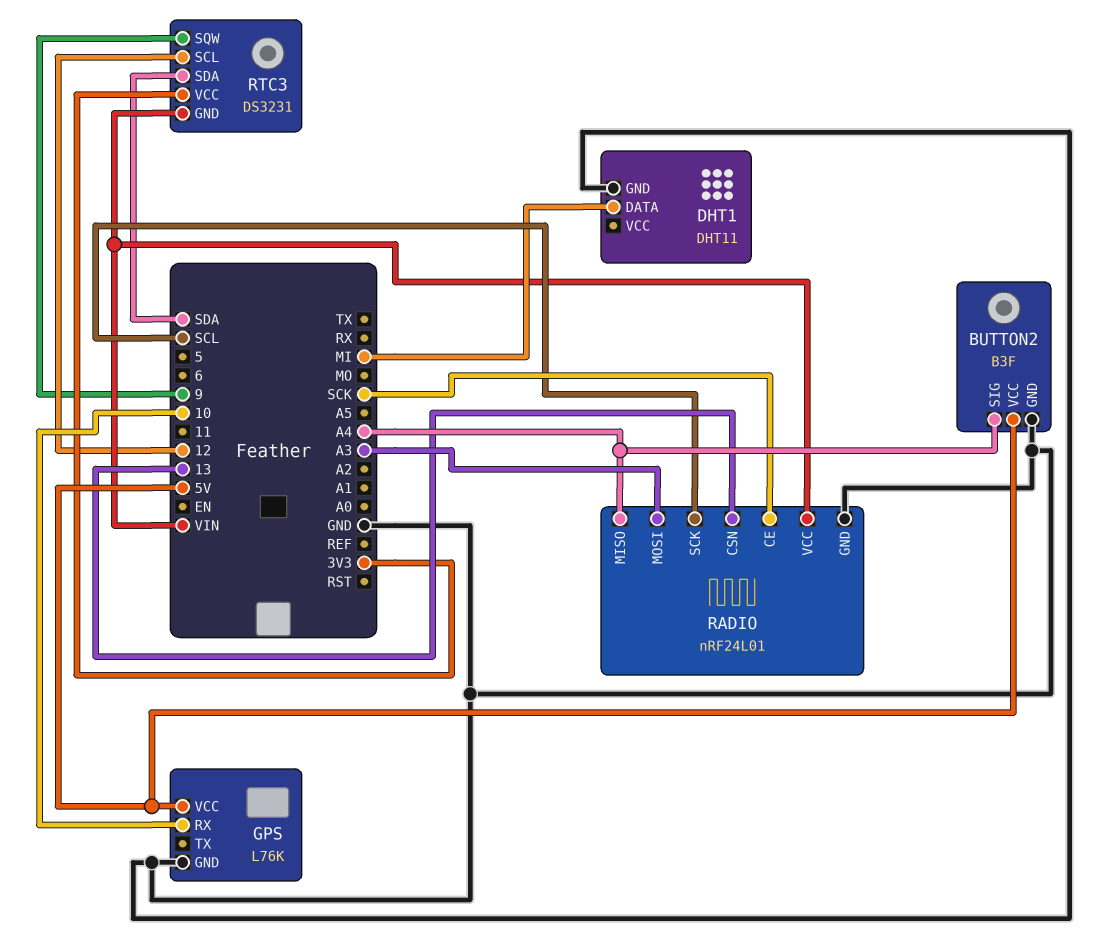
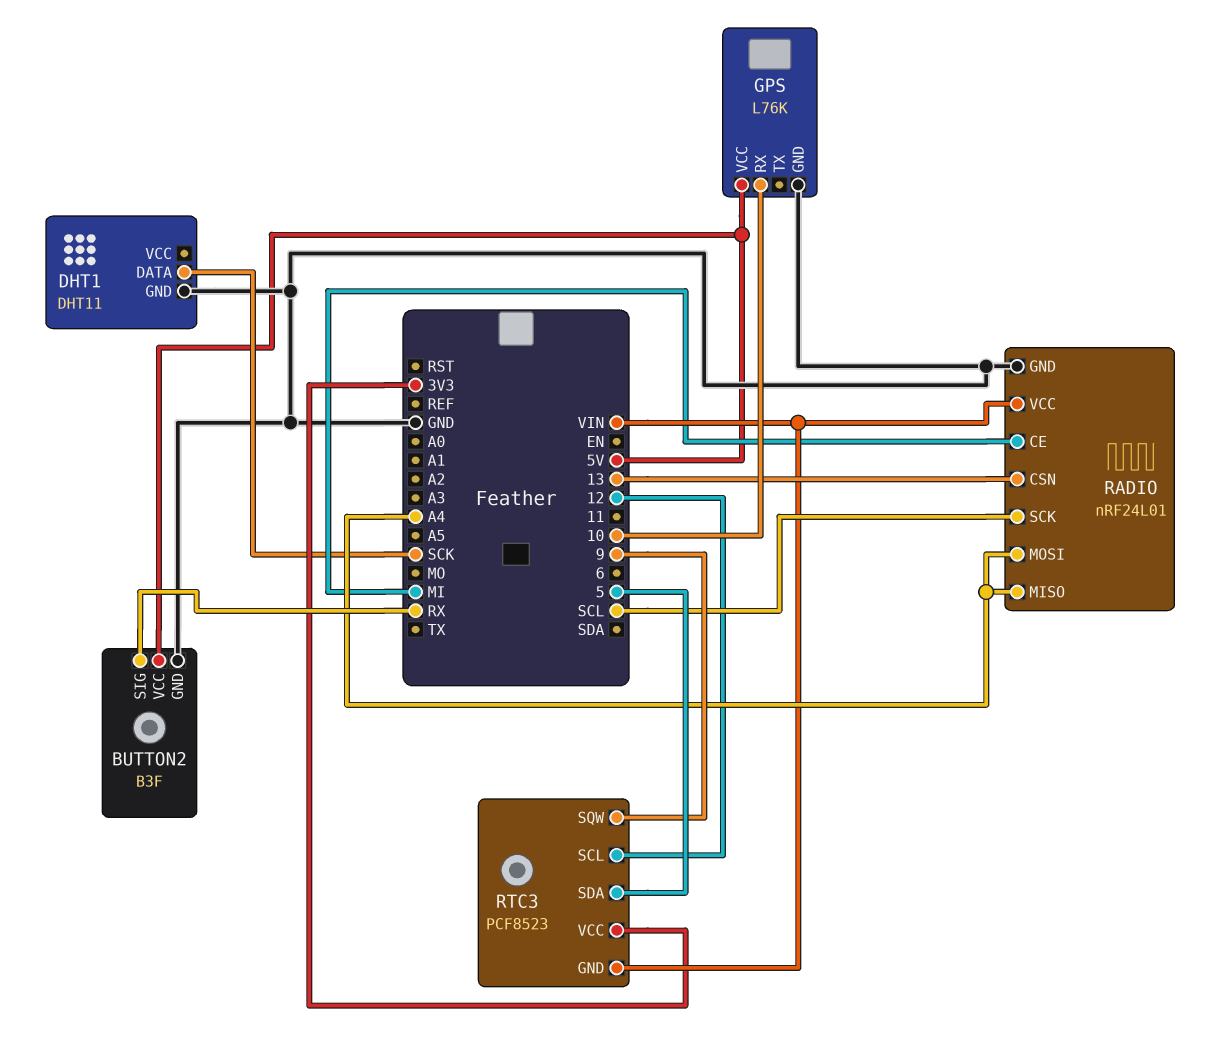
BUTTON2 pin SIG: A4 -> RX
DHT1 pin DATA: MI -> SCK
RADIO pin CE: SCK -> MI
RADIO pin MOSI: A3 -> A4
RTC3: DS3231 -> PCF8523
RTC3 pin SDA: SDA -> 5

